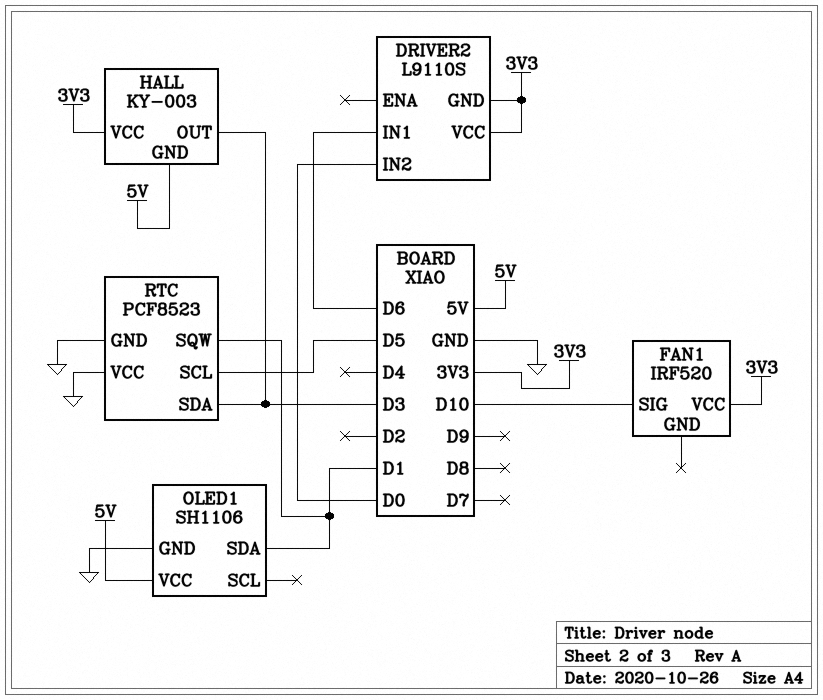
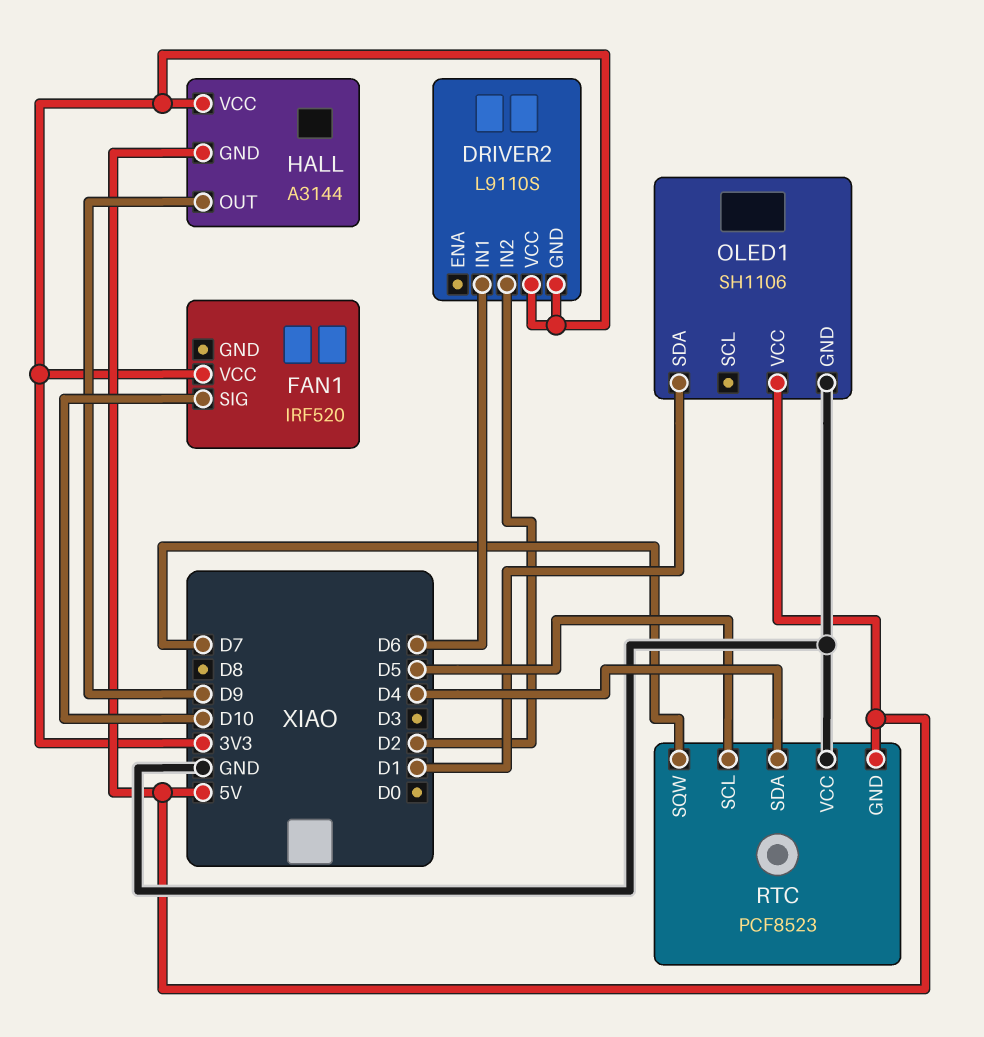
DRIVER2 pin IN2: D0 -> D2
HALL: KY-003 -> A3144
HALL pin OUT: D3 -> D9
RTC pin GND: GND -> 5V
RTC pin SDA: D3 -> D4
RTC pin SQW: D1 -> D7

